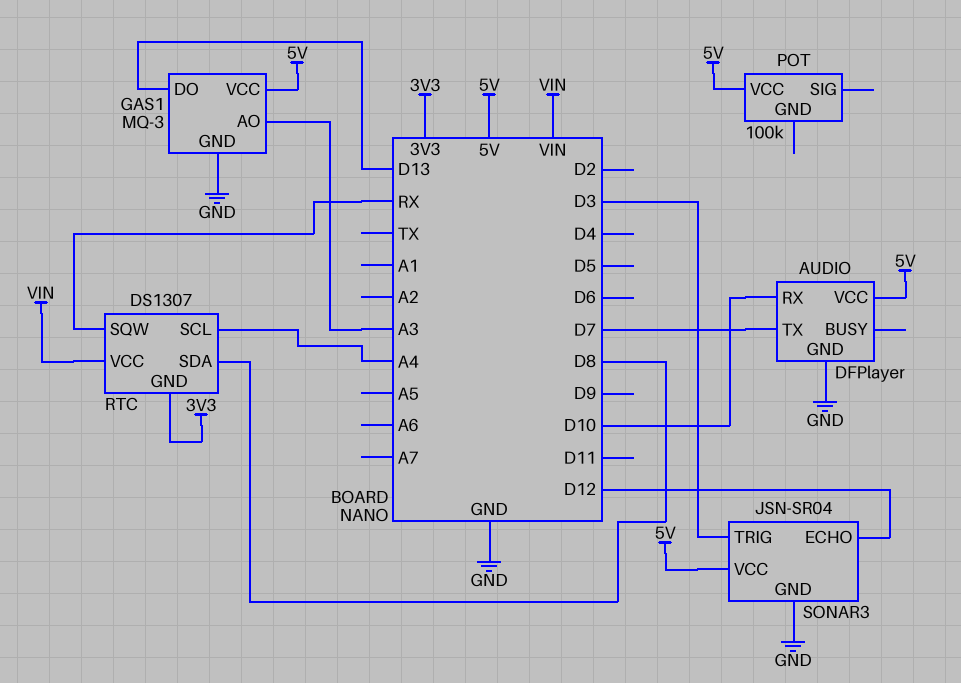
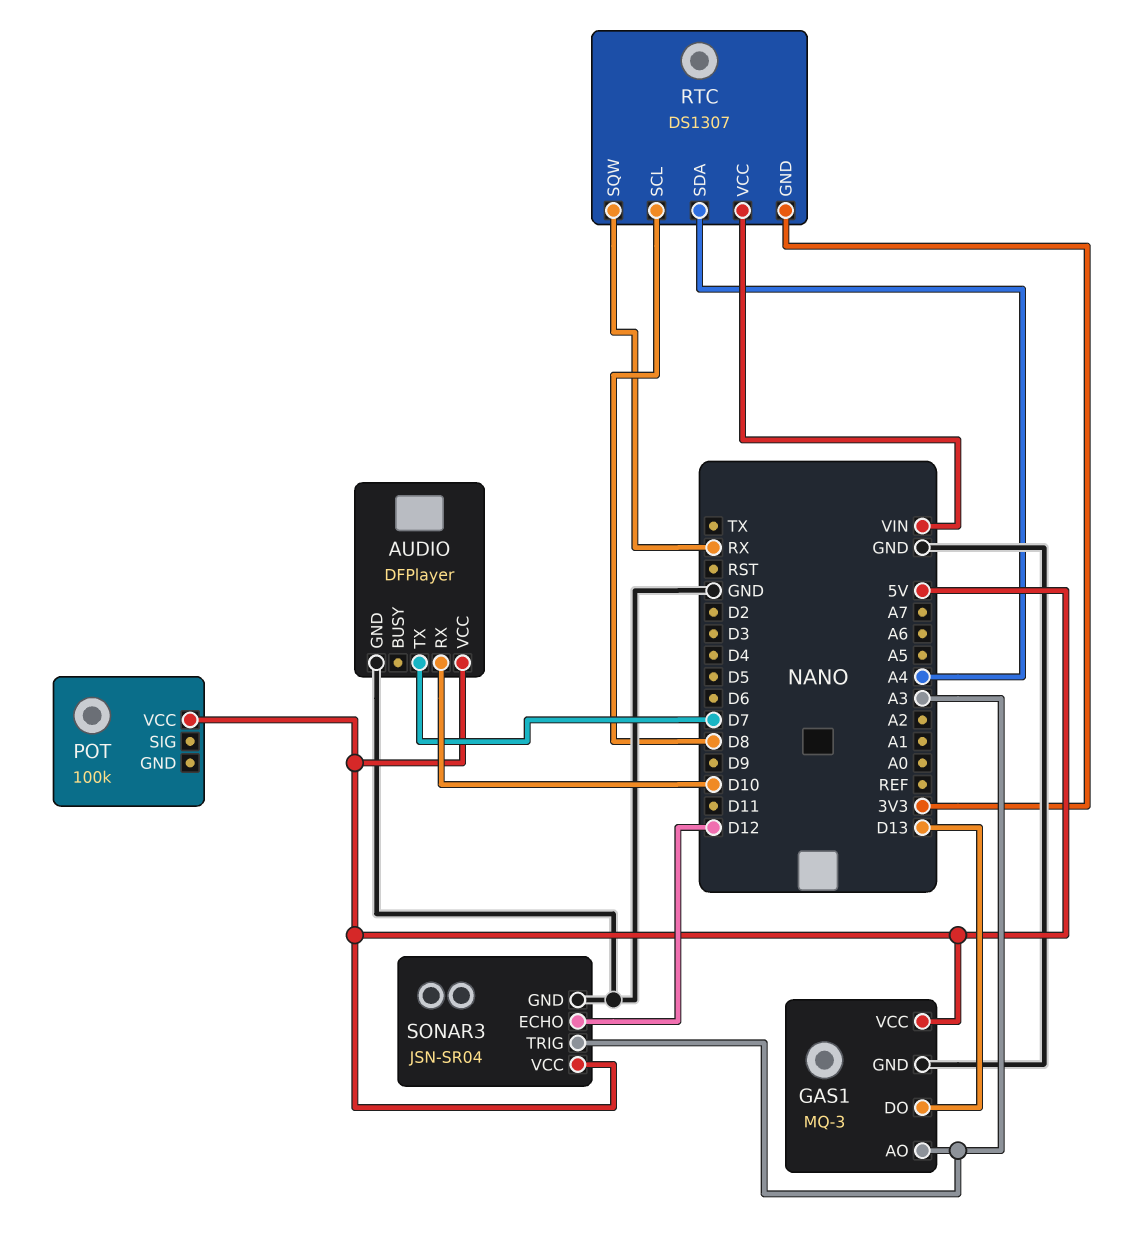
RTC pin SCL: A4 -> D8
RTC pin SDA: D8 -> A4
SONAR3 pin TRIG: D3 -> A3

